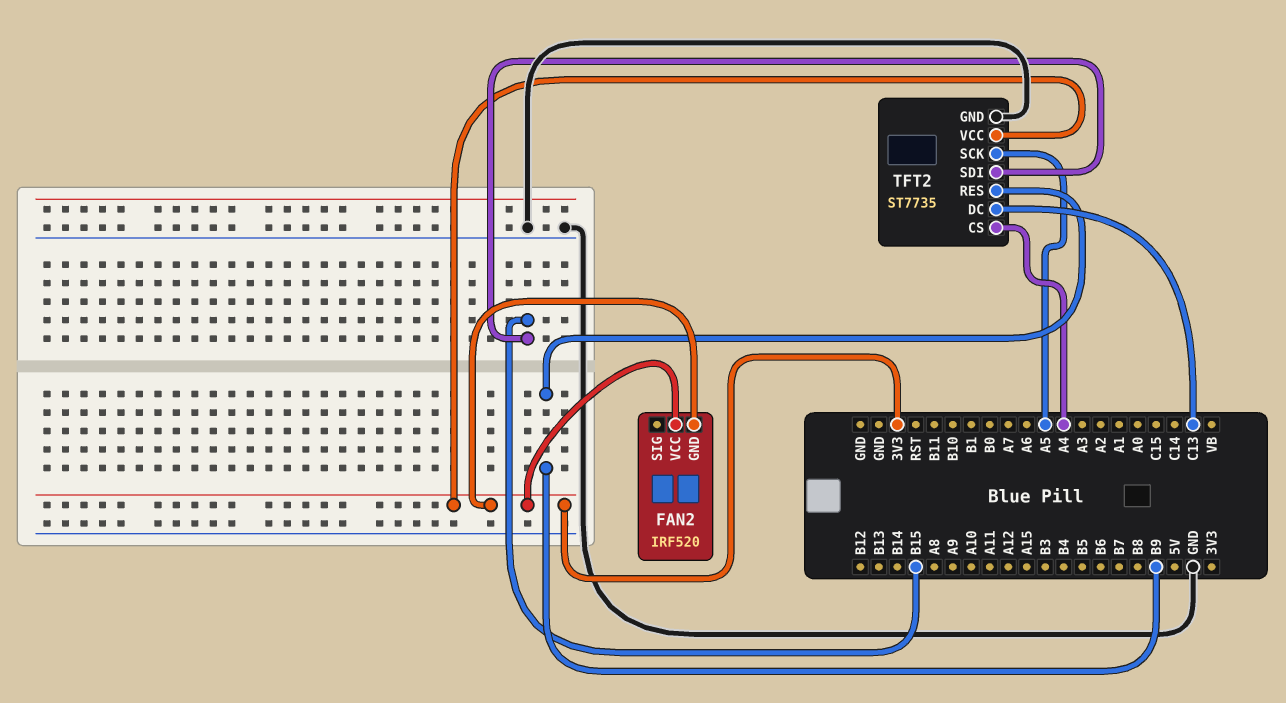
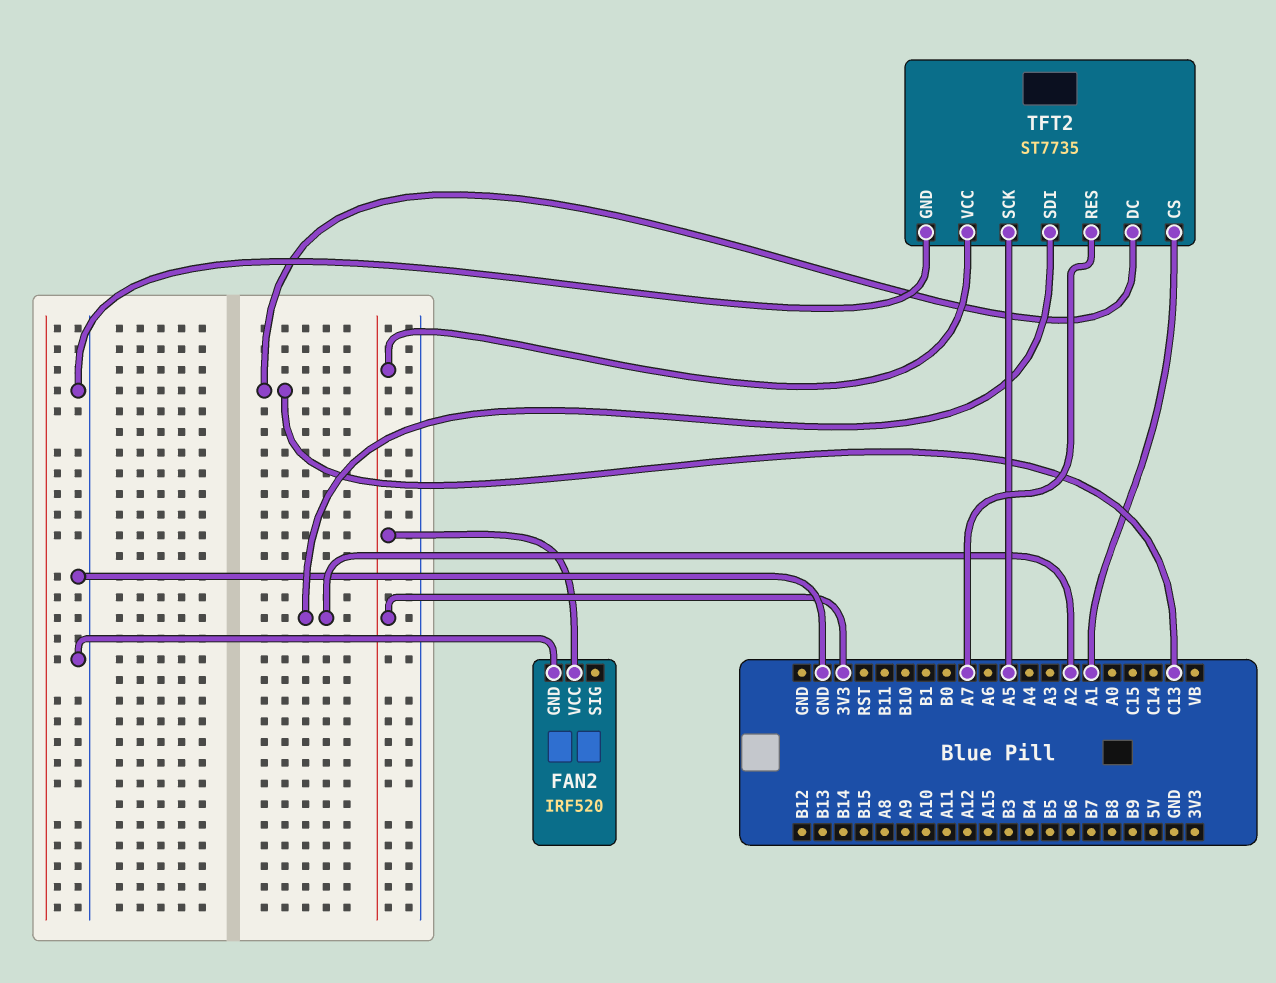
FAN2 pin GND: 3V3 -> GND
TFT2 pin CS: A4 -> A1
TFT2 pin RES: B9 -> A7
TFT2 pin SDI: B15 -> A2

